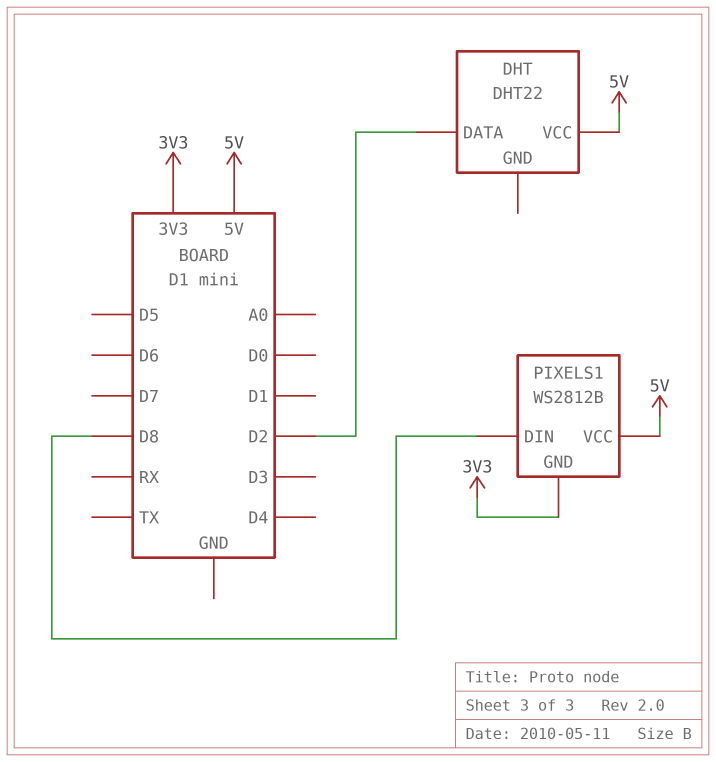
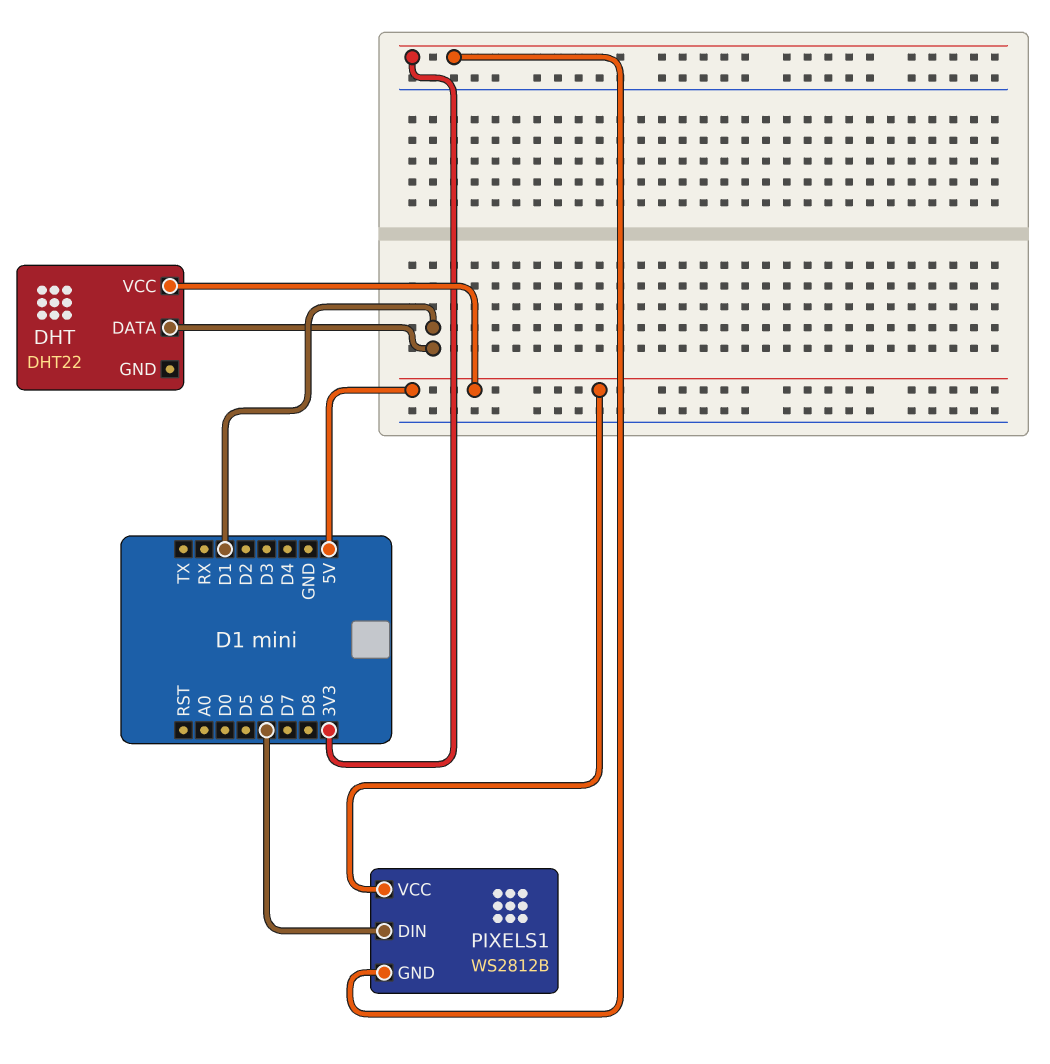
DHT pin DATA: D2 -> D1
PIXELS1 pin DIN: D8 -> D6

